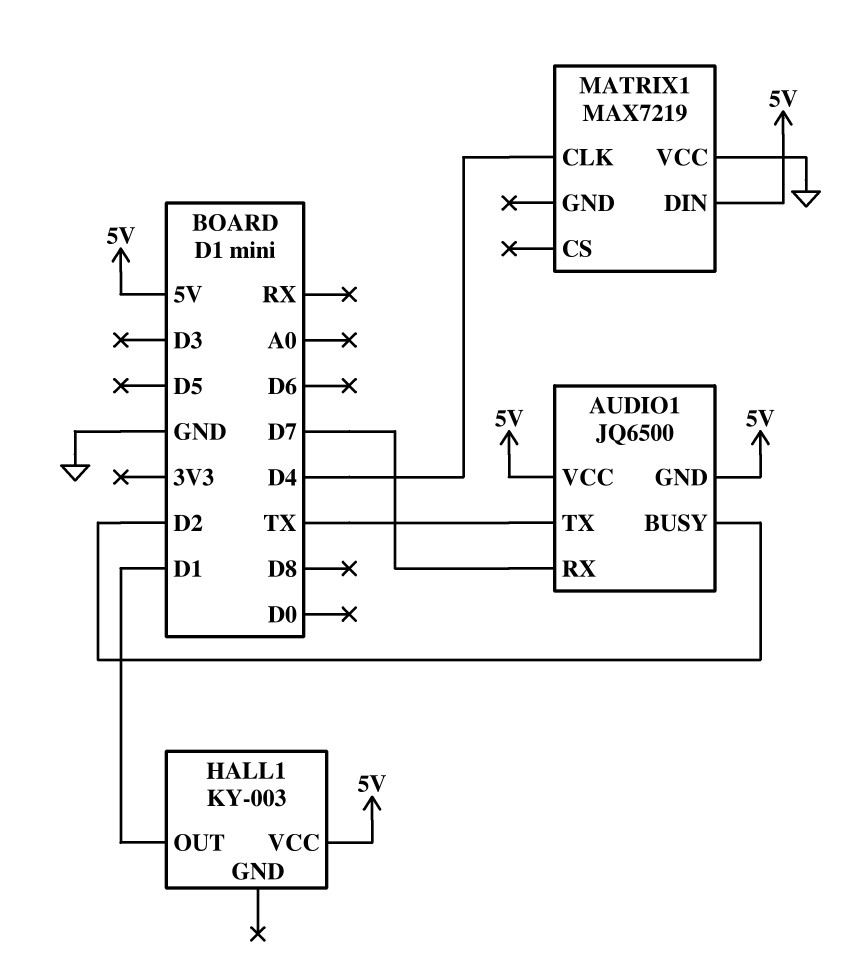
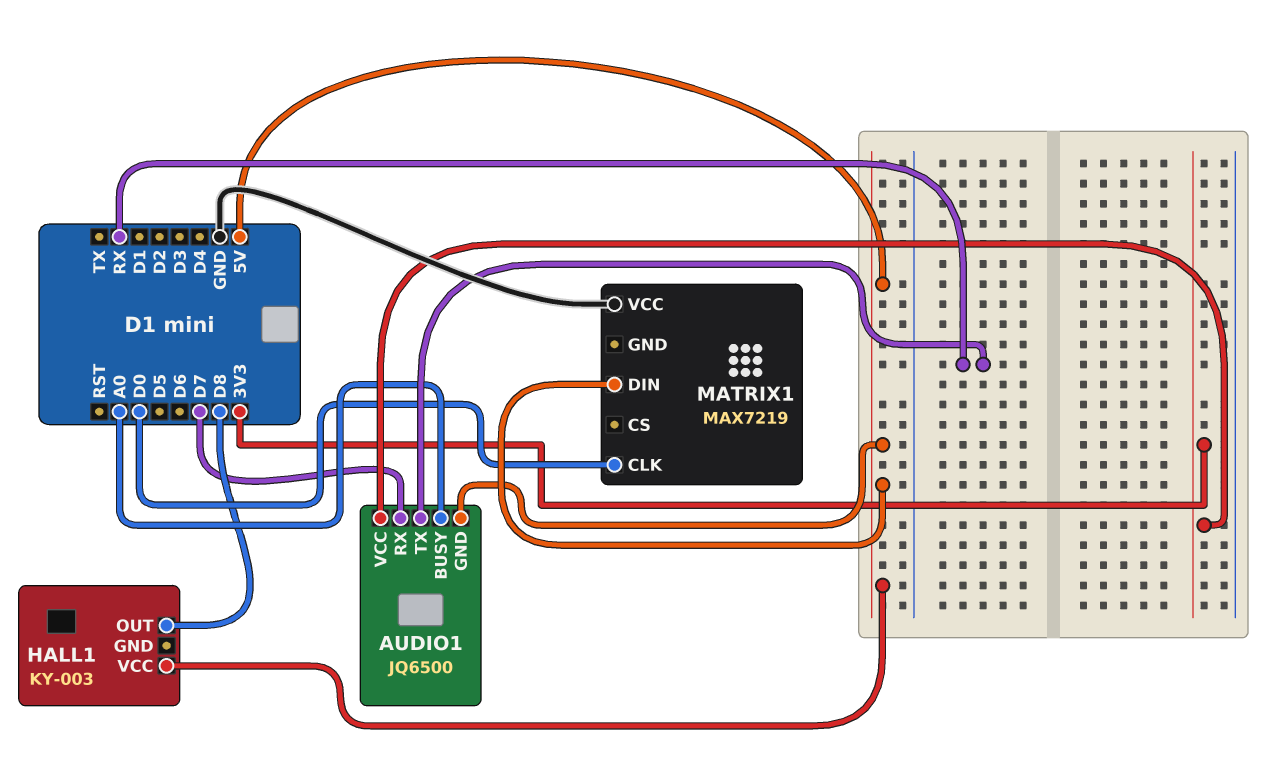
AUDIO1 pin BUSY: D2 -> A0
AUDIO1 pin TX: TX -> RX
AUDIO1 pin VCC: 5V -> 3V3
HALL1 pin OUT: D1 -> D8
MATRIX1 pin CLK: D4 -> D0

